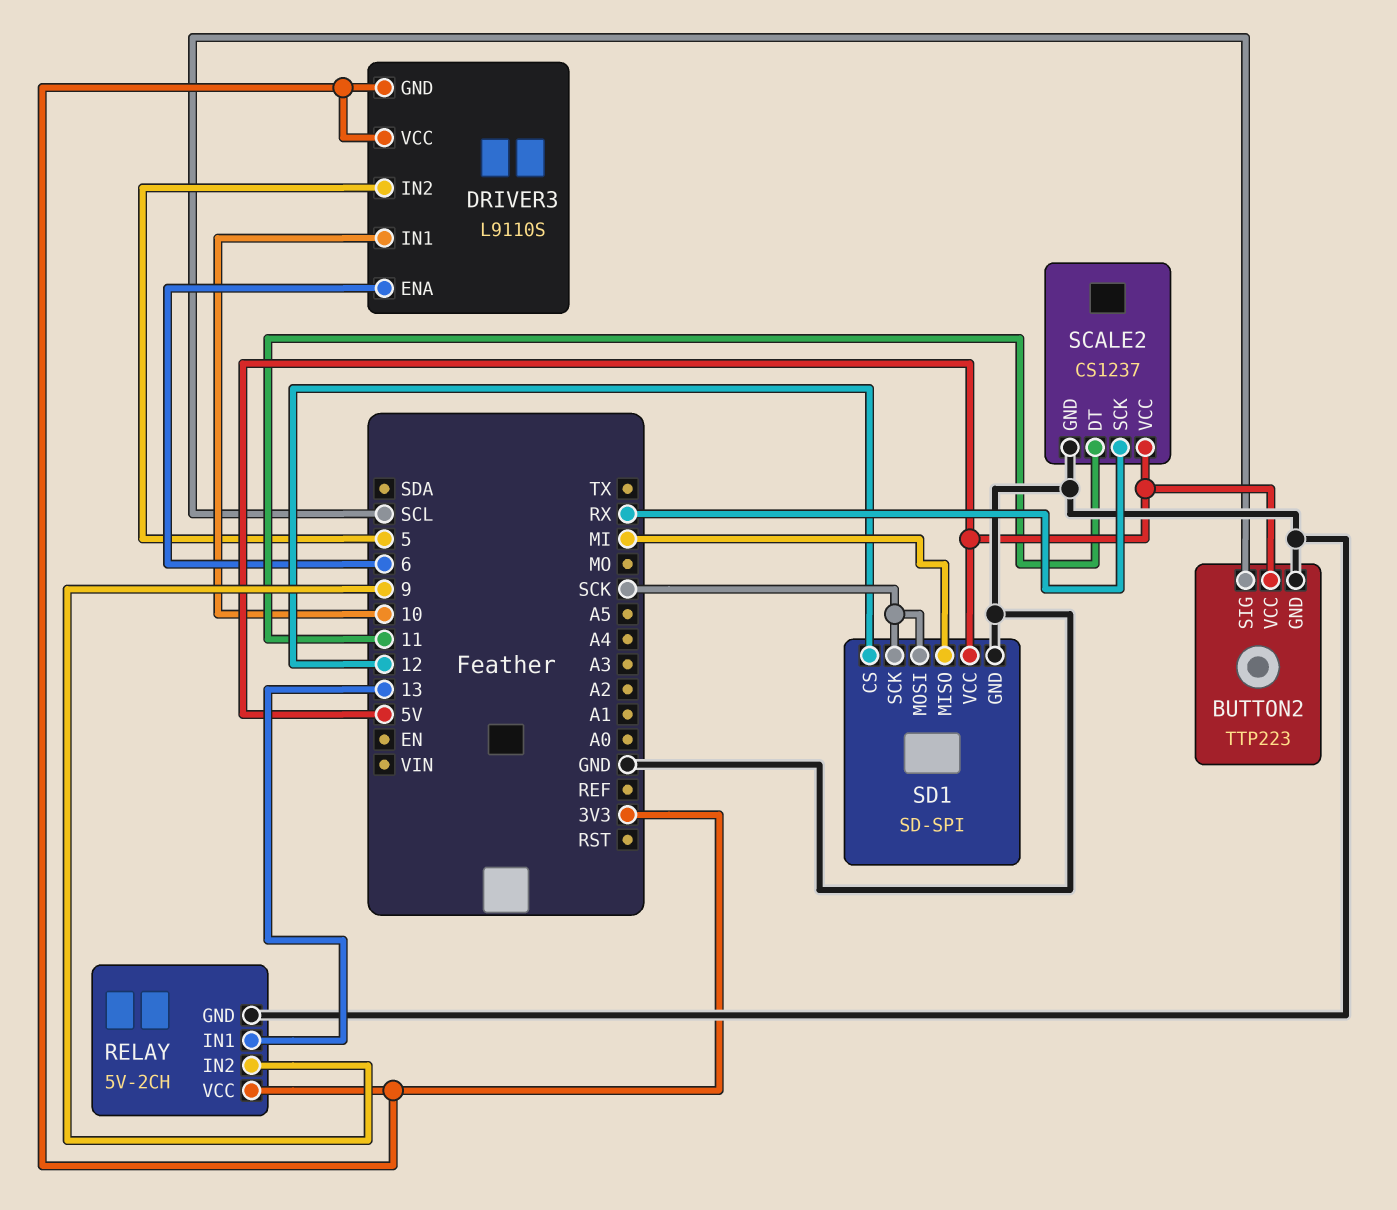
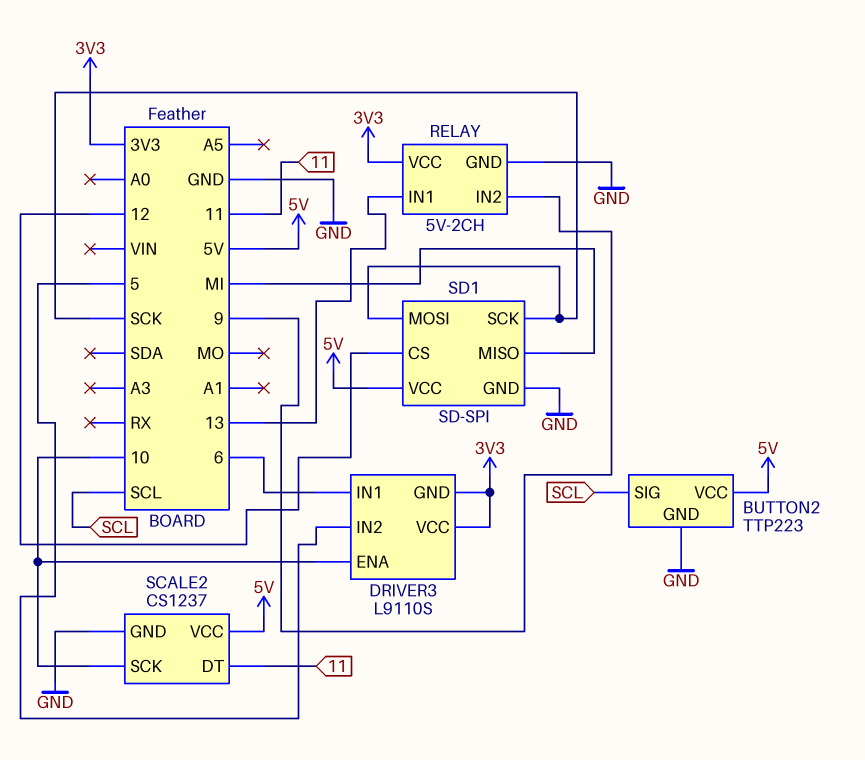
DRIVER3 pin ENA: 6 -> 10
DRIVER3 pin IN1: 10 -> 6
SCALE2 pin SCK: RX -> 10

